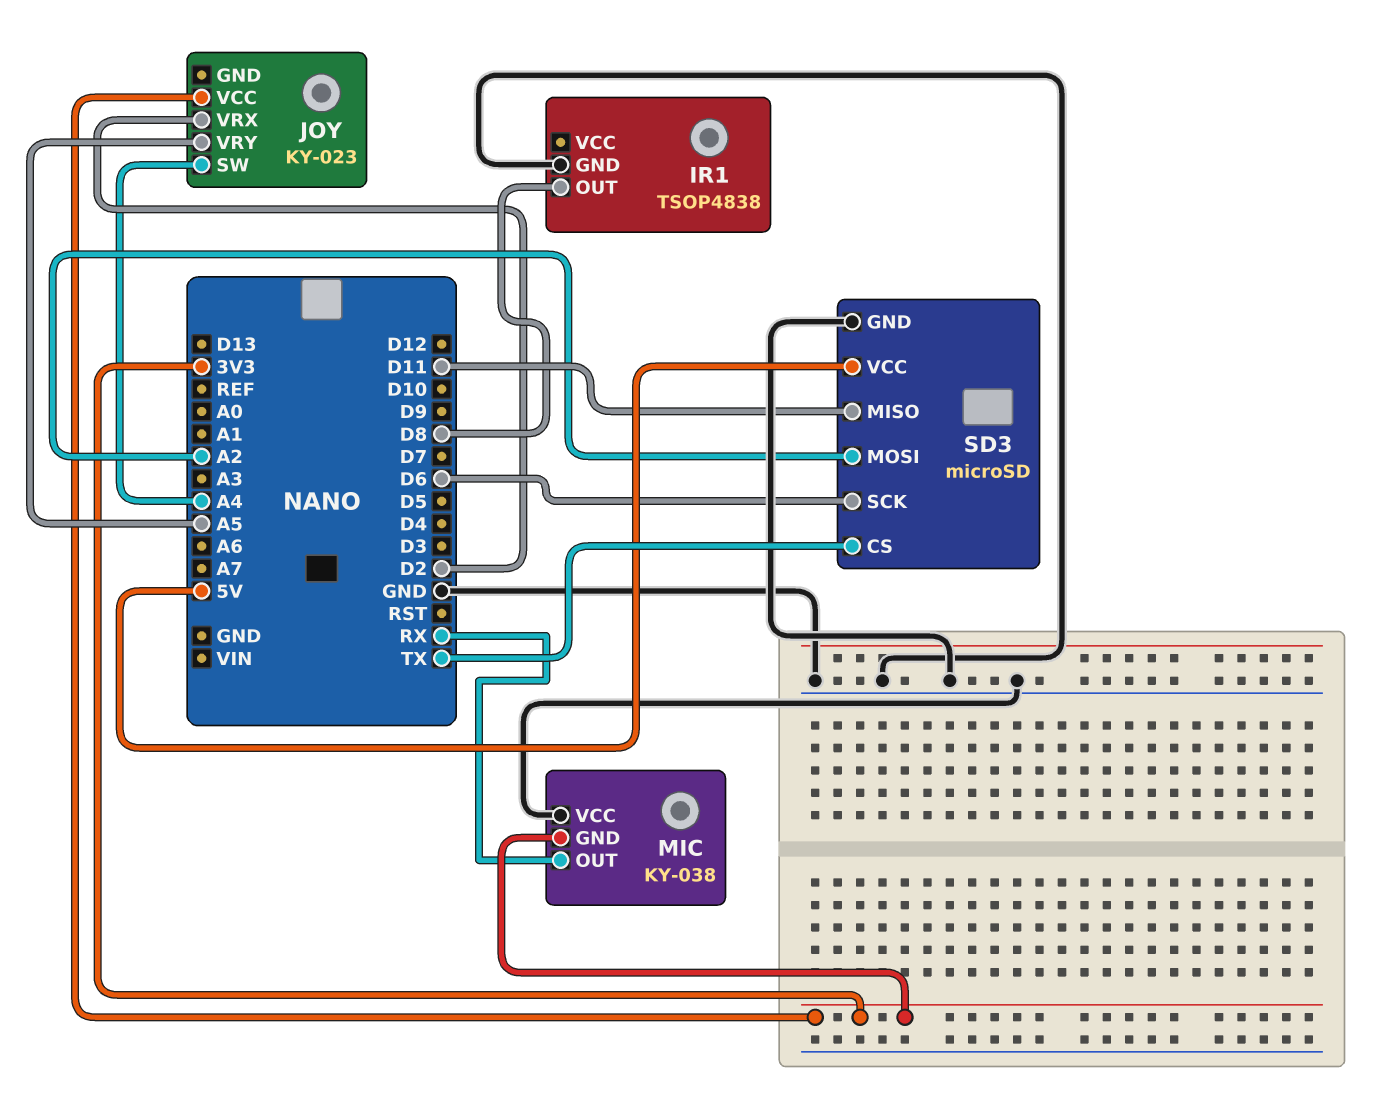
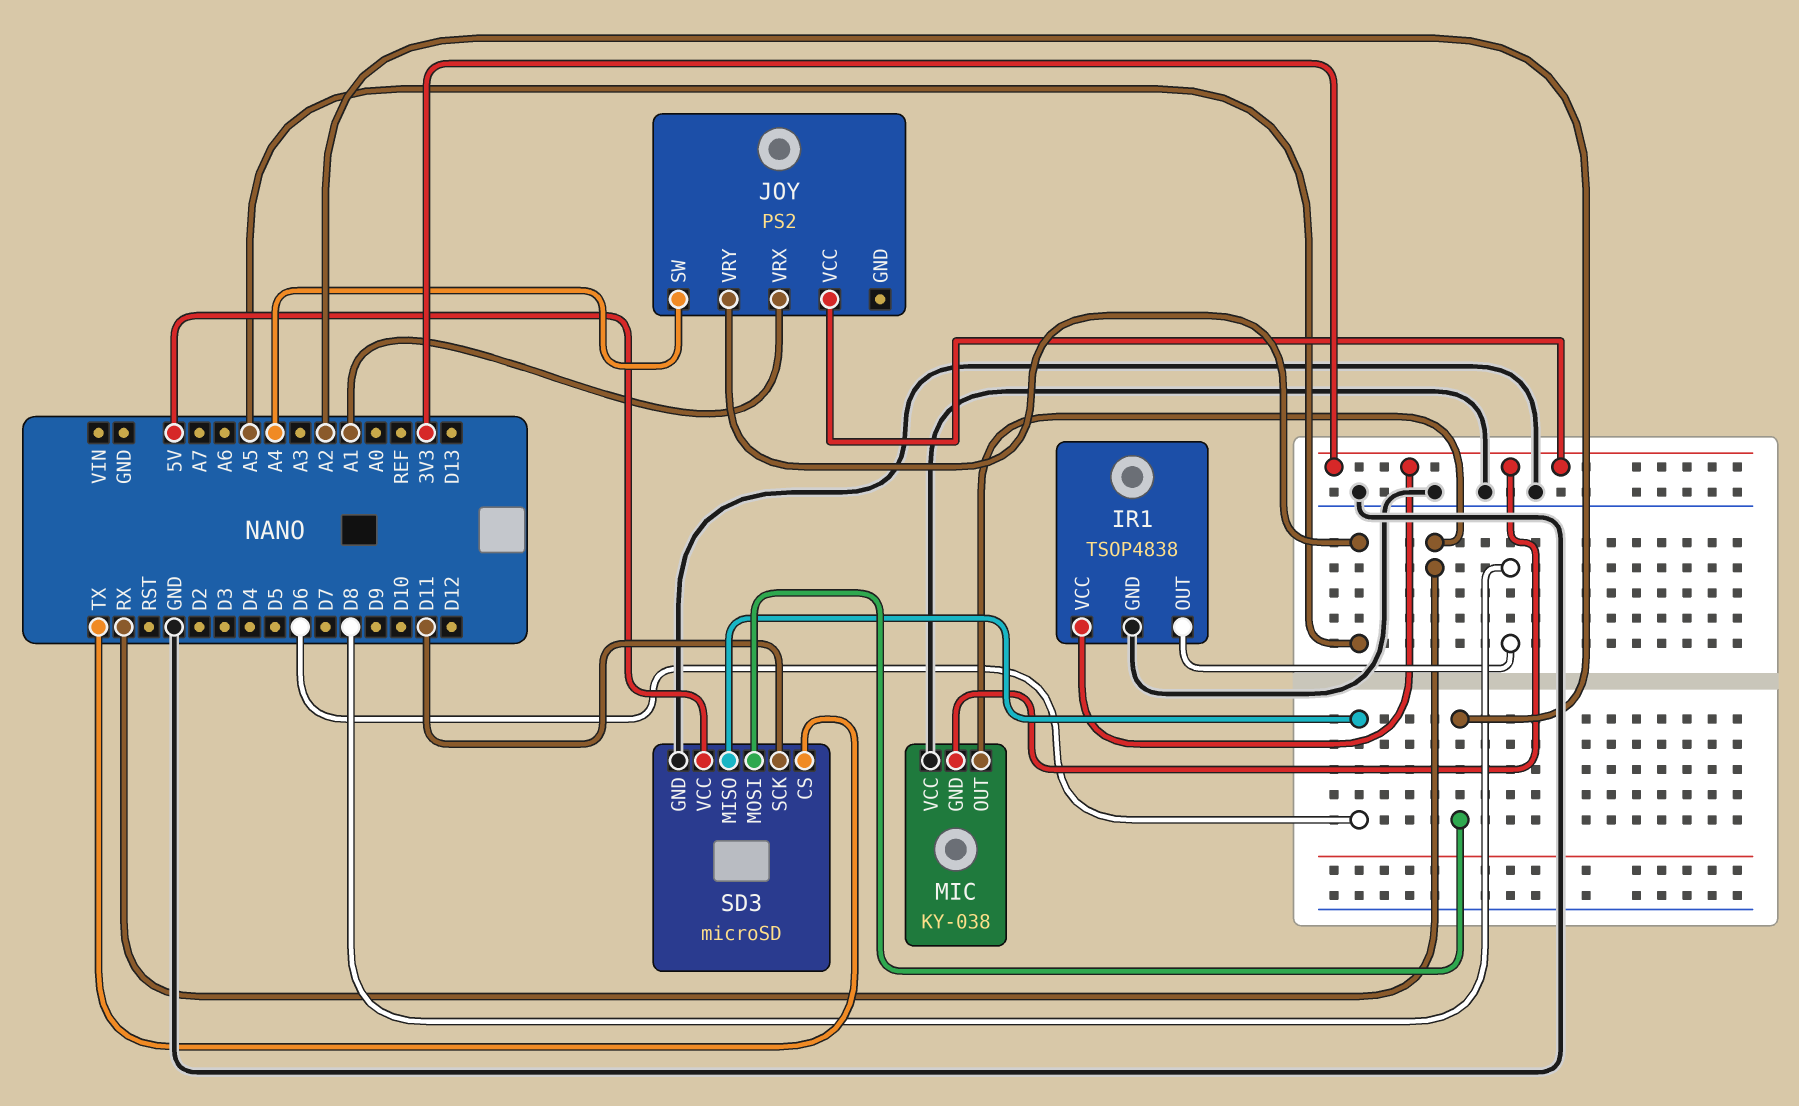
IR1 pin VCC: none -> 3V3
JOY: KY-023 -> PS2
JOY pin VRX: D2 -> A1
SD3 pin MISO: D11 -> D6
SD3 pin SCK: D6 -> D11

